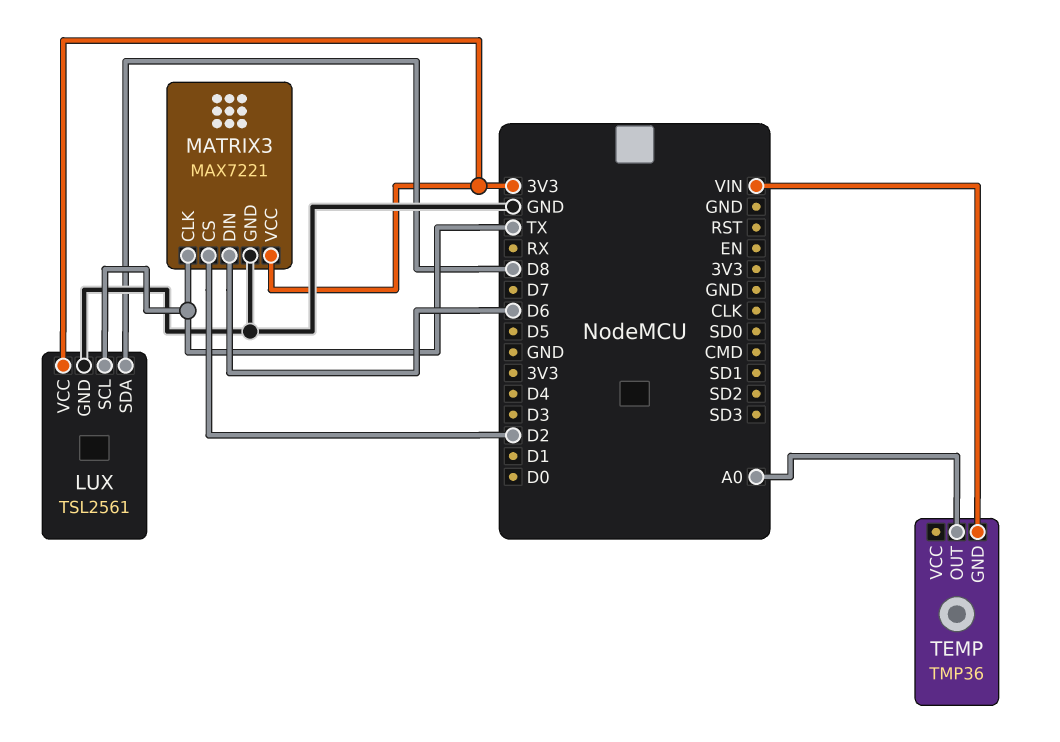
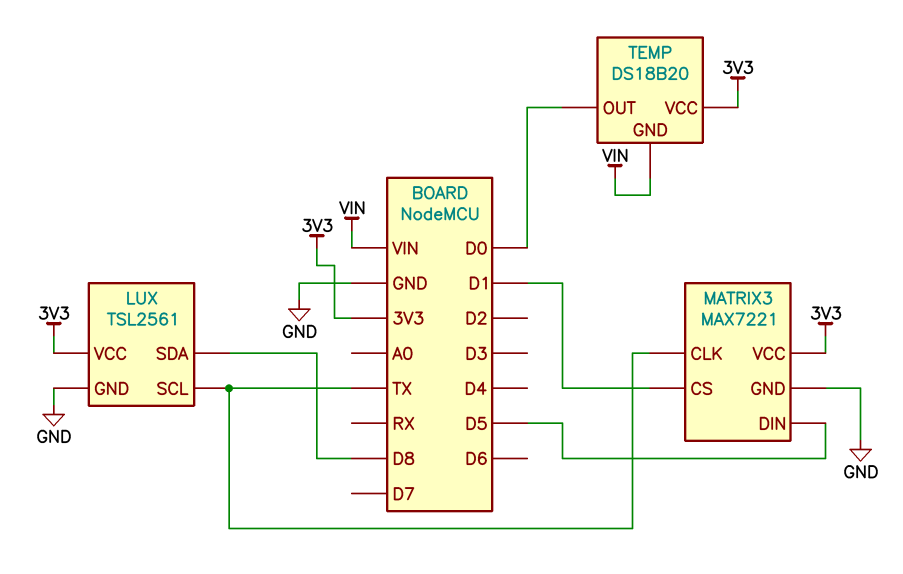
MATRIX3 pin CS: D2 -> D1
MATRIX3 pin DIN: D6 -> D5
TEMP: TMP36 -> DS18B20
TEMP pin OUT: A0 -> D0
TEMP pin VCC: none -> 3V3

